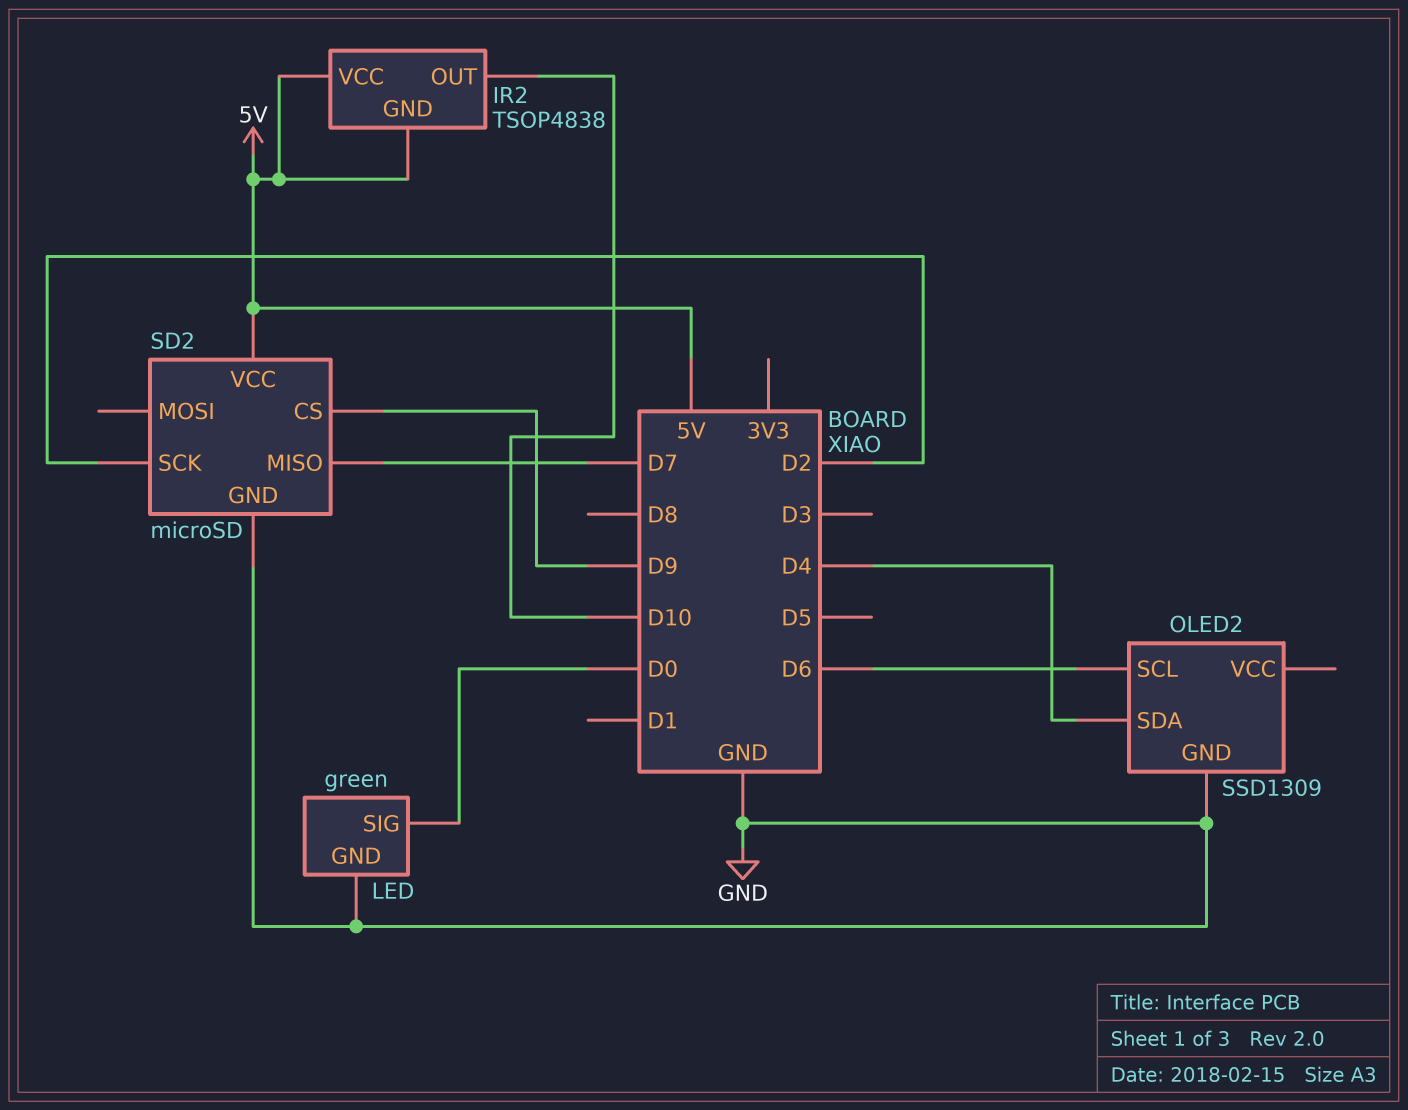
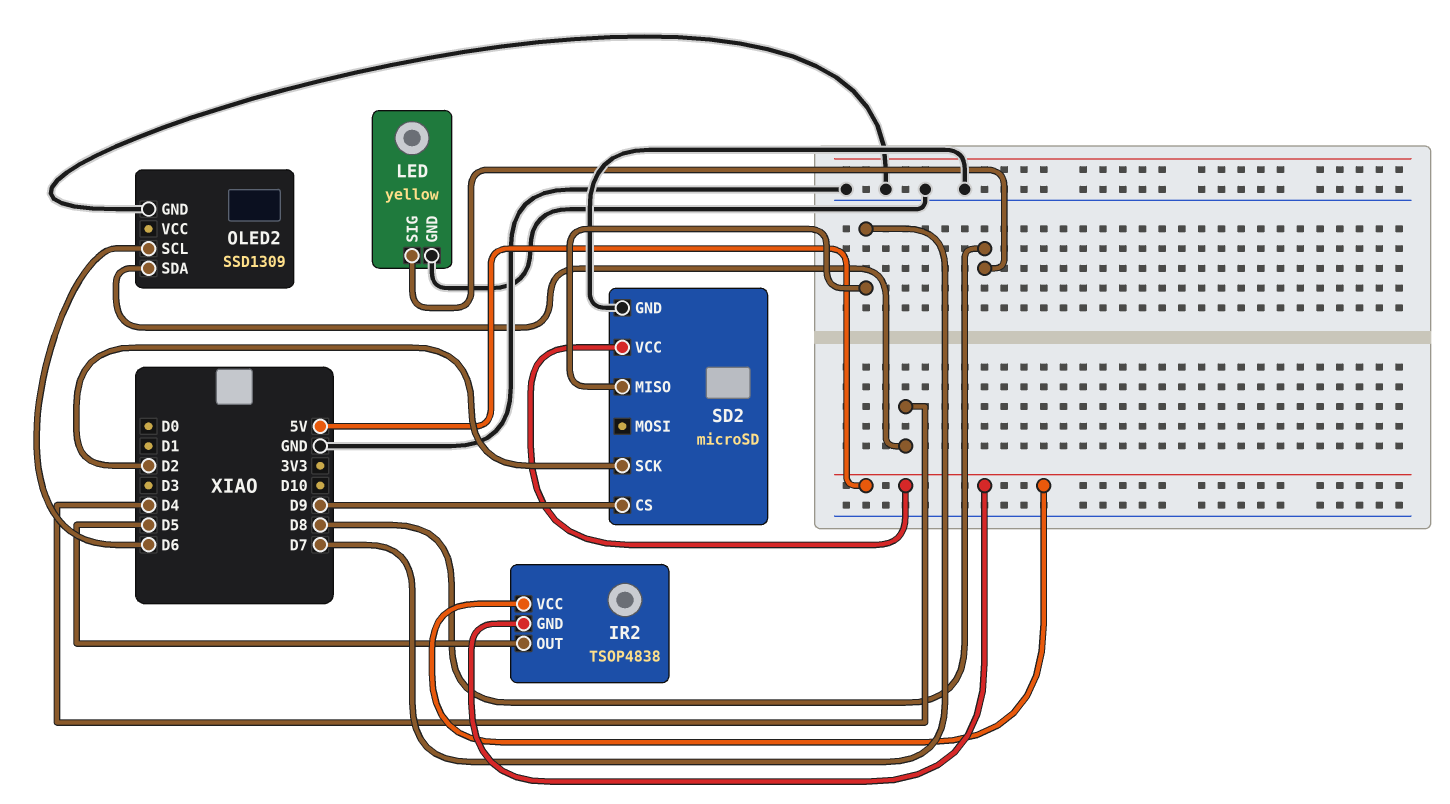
IR2 pin OUT: D10 -> D5
LED: green -> yellow
LED pin SIG: D0 -> D8

